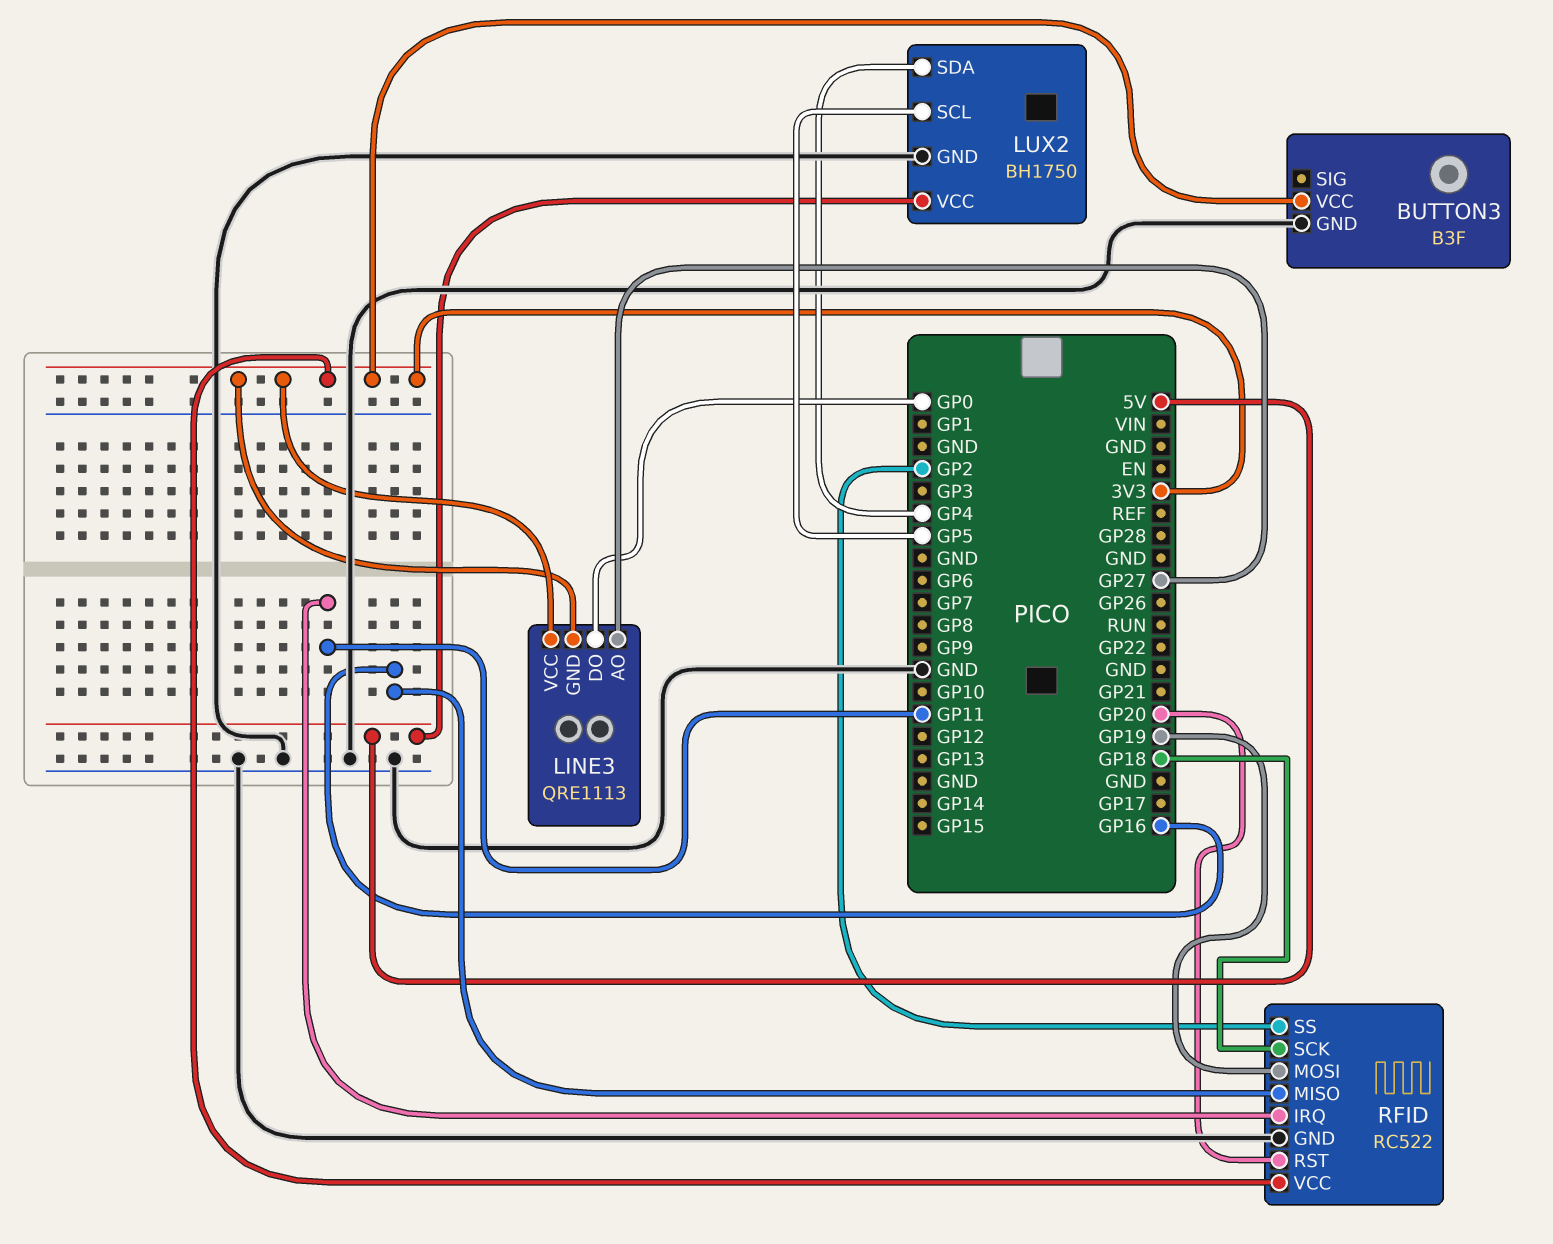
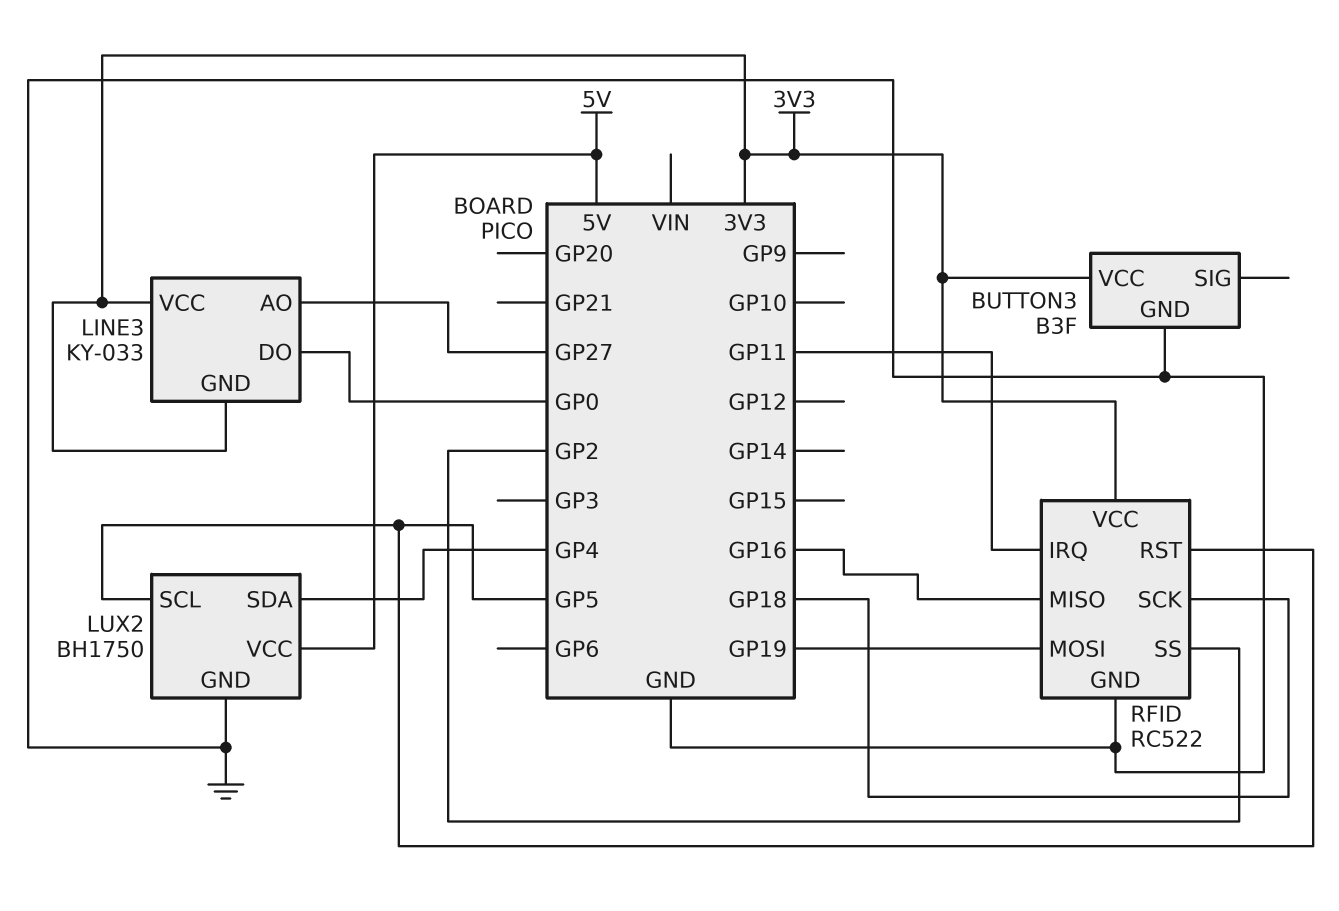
LINE3: QRE1113 -> KY-033
RFID pin RST: GP20 -> GP5

